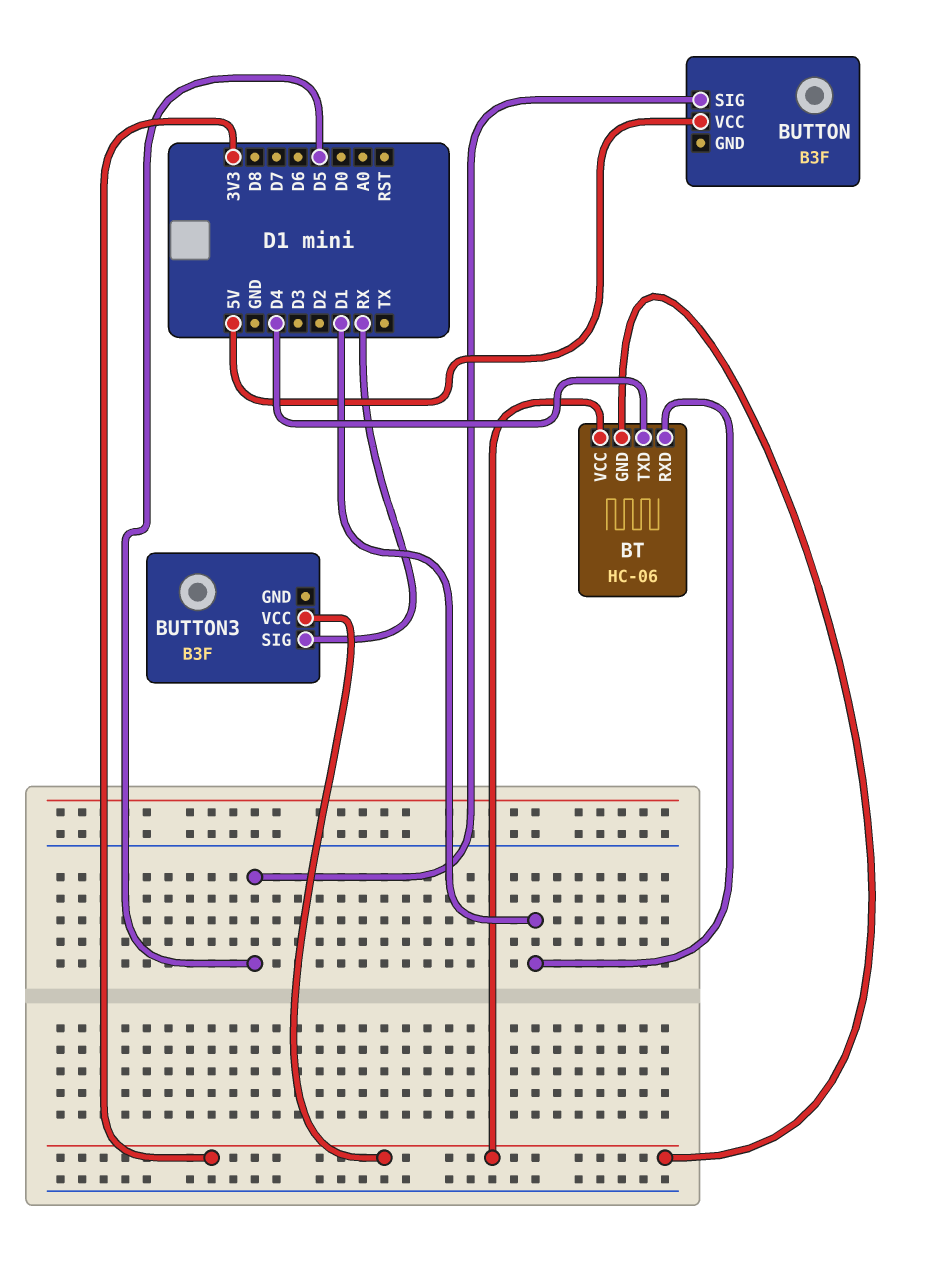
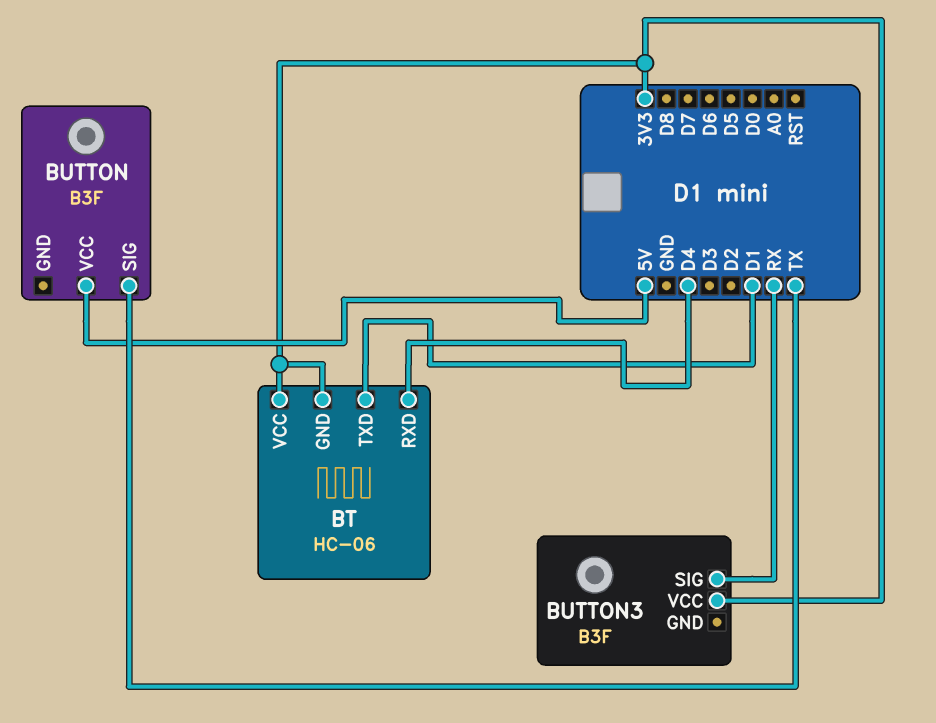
BT pin RXD: D1 -> D4
BT pin TXD: D4 -> D1
BUTTON pin SIG: D5 -> TX

